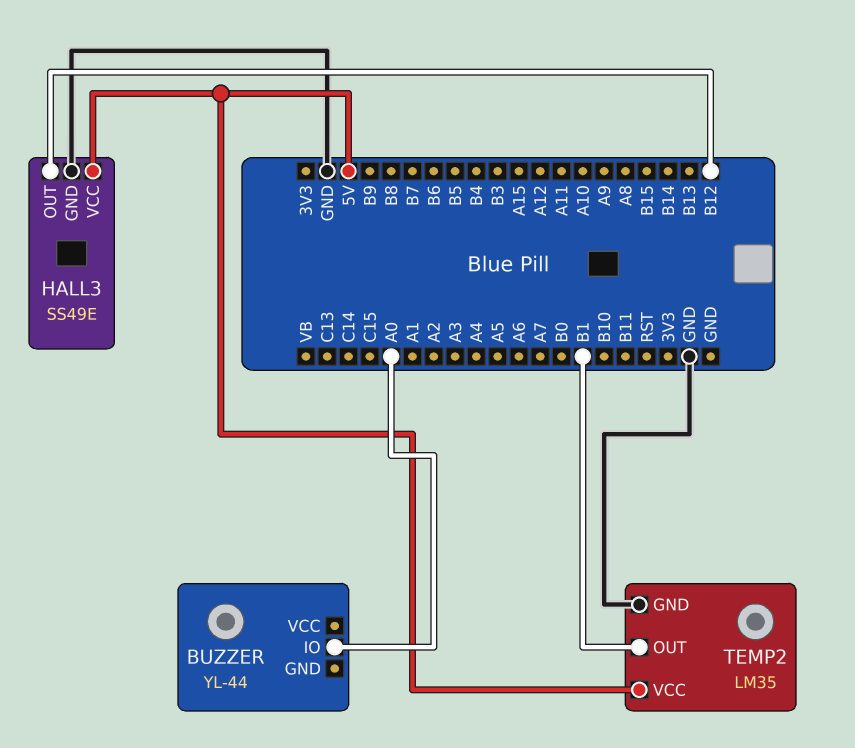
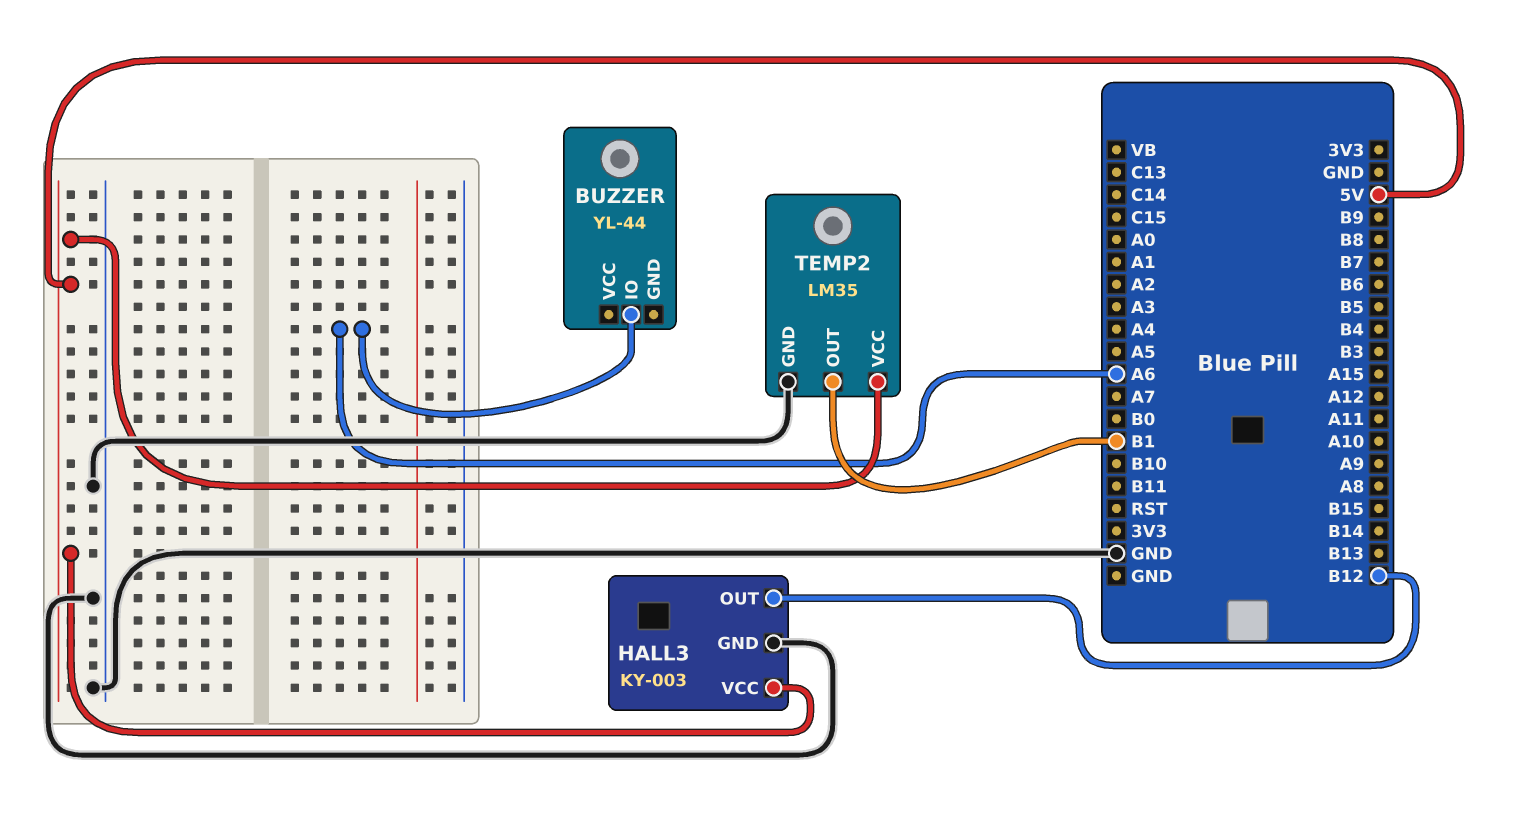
BUZZER pin IO: A0 -> A6
HALL3: SS49E -> KY-003

